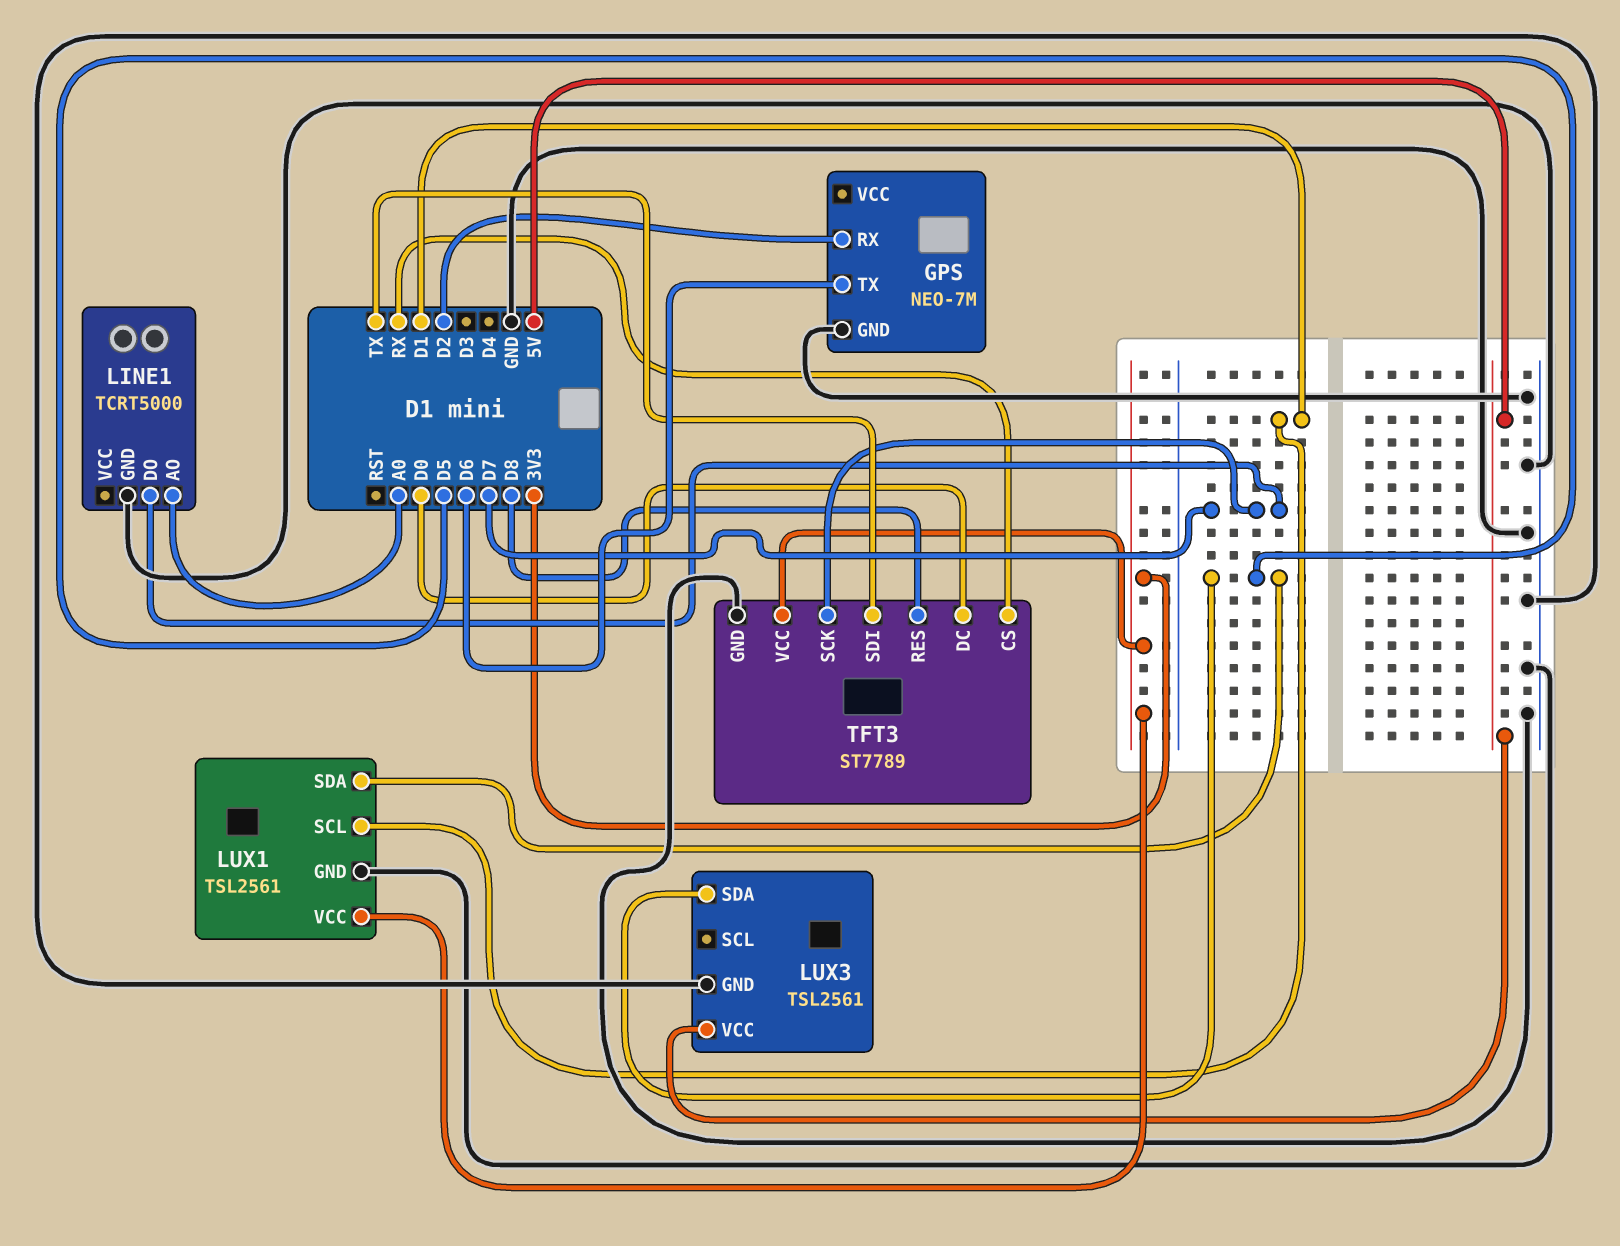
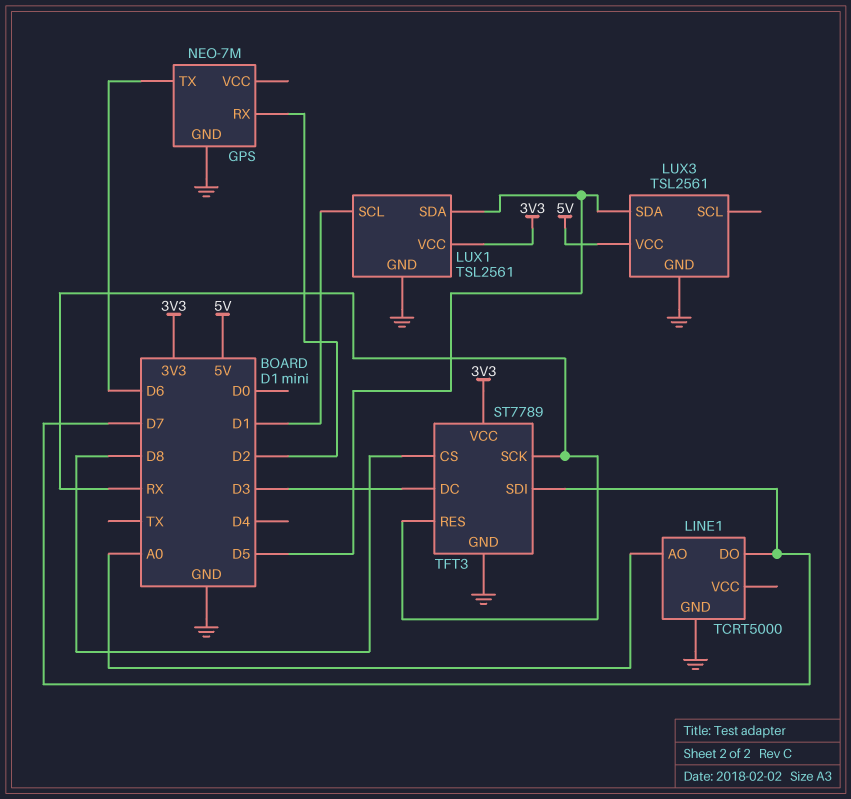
TFT3 pin CS: RX -> D8
TFT3 pin DC: D0 -> D3
TFT3 pin RES: D8 -> RX
TFT3 pin SCK: D7 -> RX
TFT3 pin SDI: TX -> D7

